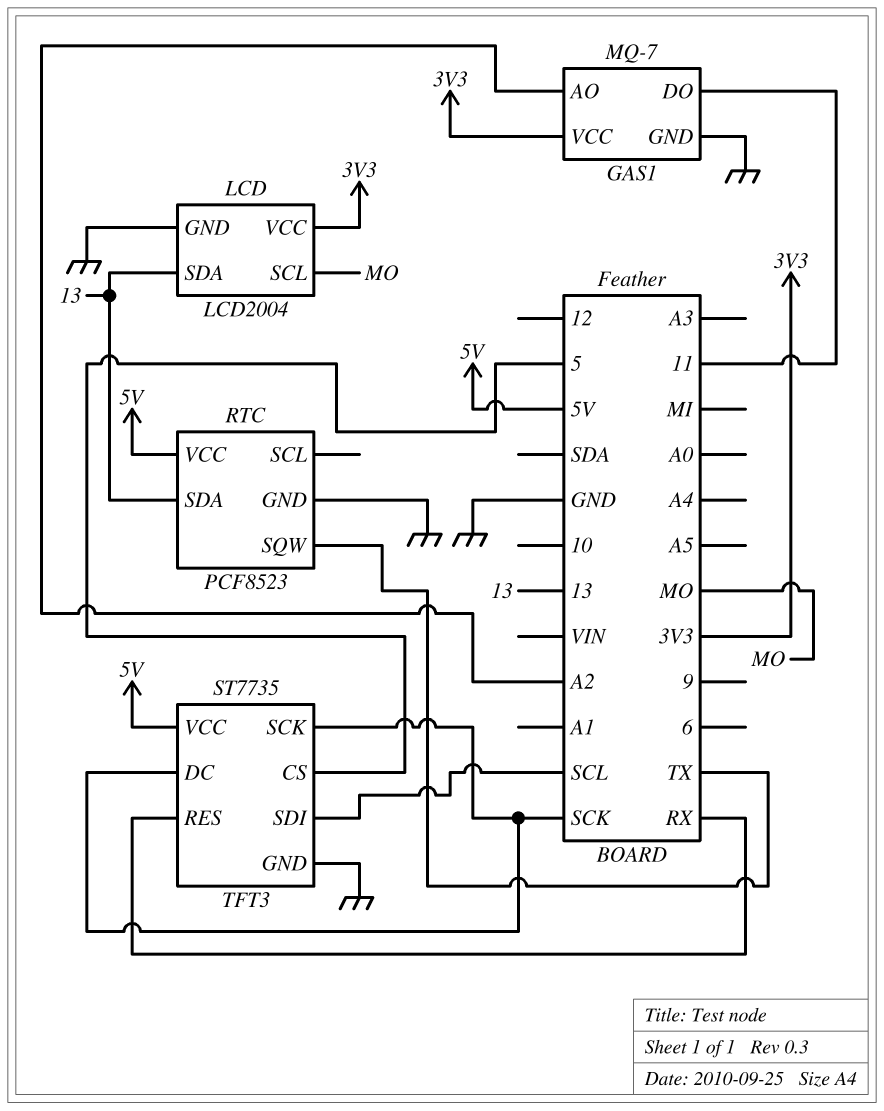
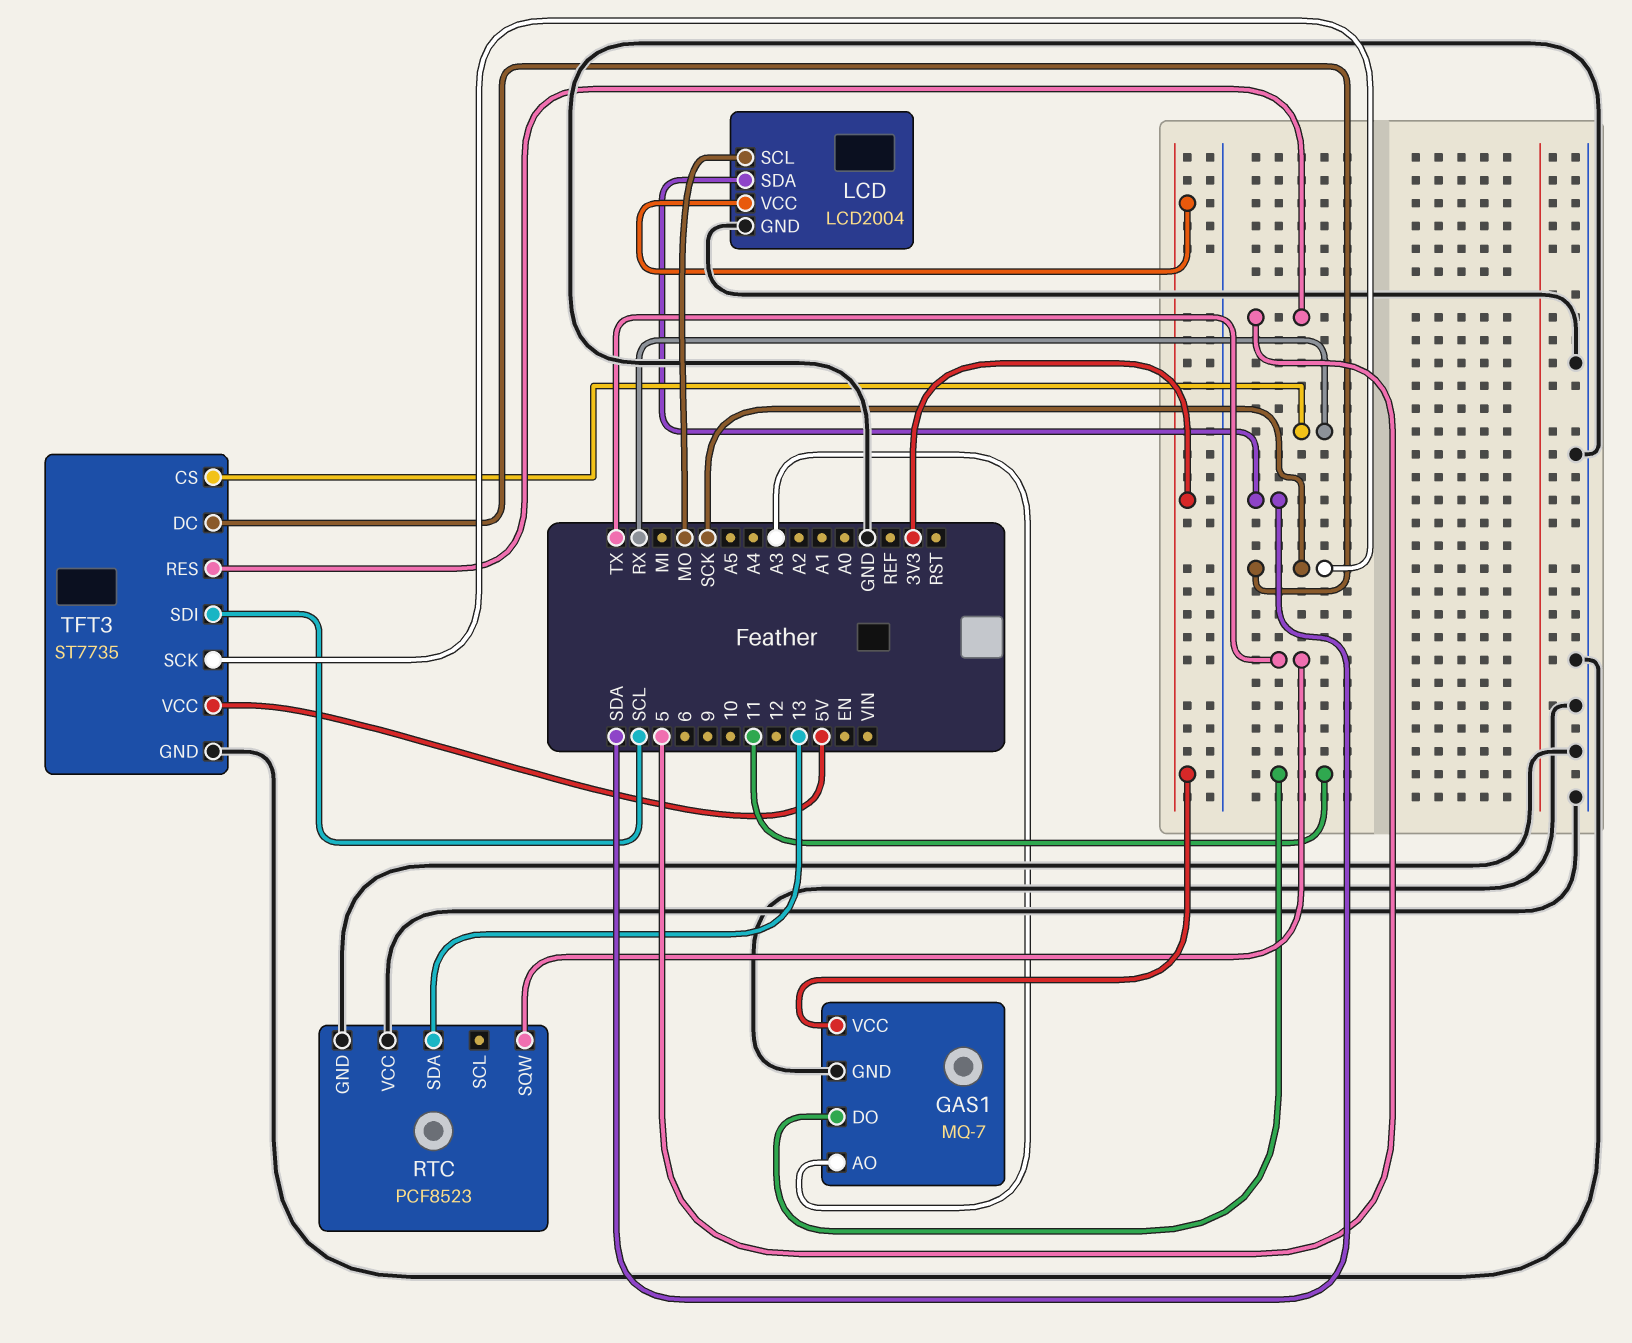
GAS1 pin AO: A2 -> A3
LCD pin SDA: 13 -> SDA
RTC pin VCC: 5V -> GND
TFT3 pin CS: 5 -> RX
TFT3 pin RES: RX -> 5

